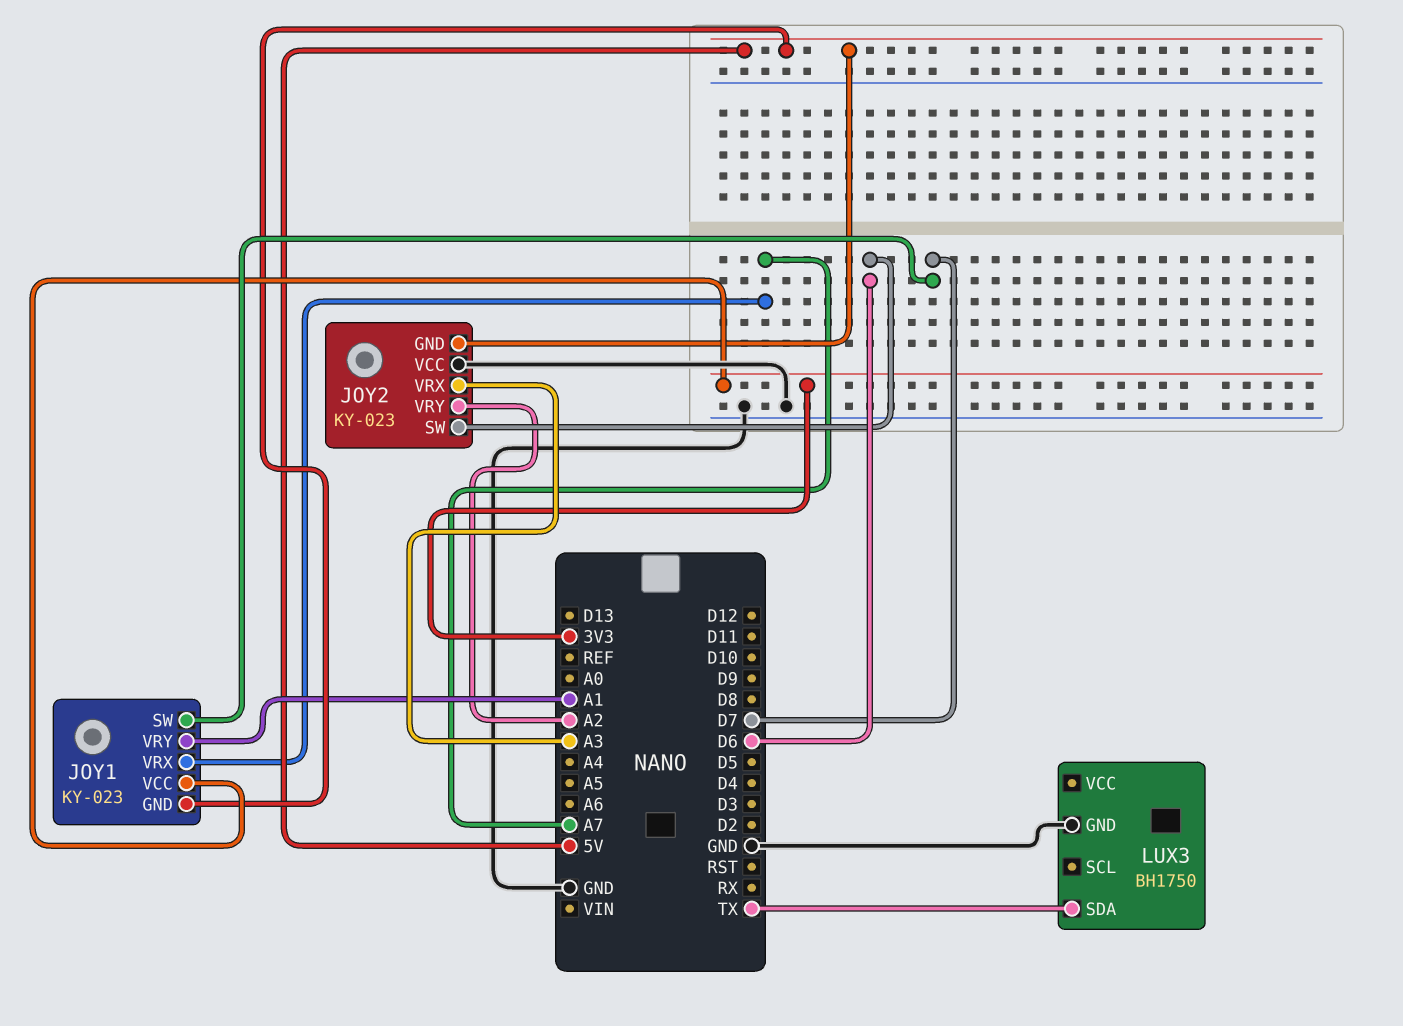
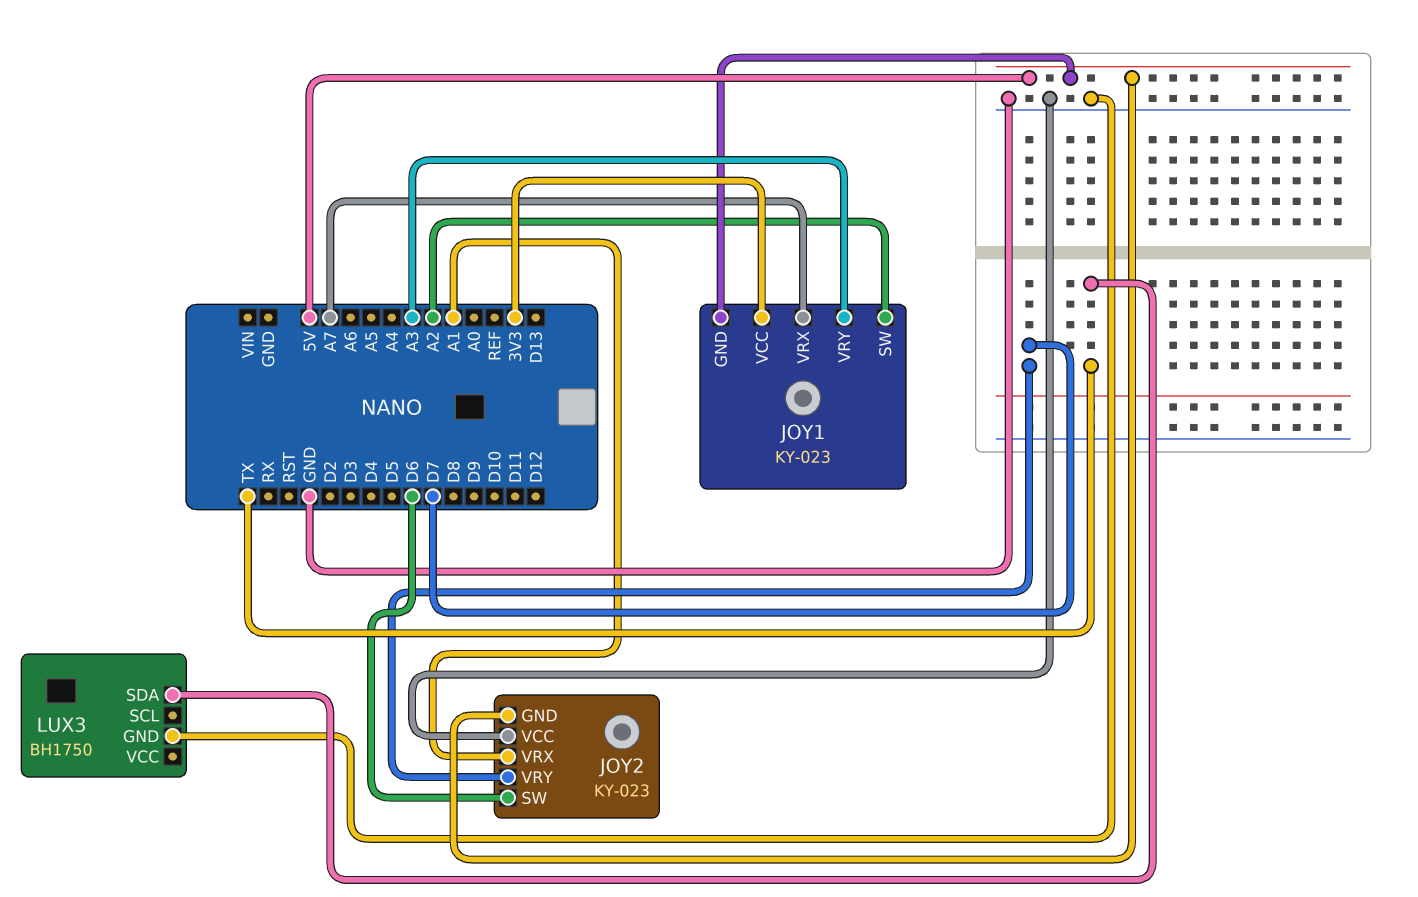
JOY1 pin SW: D7 -> A2
JOY1 pin VRY: A1 -> A3
JOY2 pin VRX: A3 -> A1
JOY2 pin VRY: A2 -> D7

